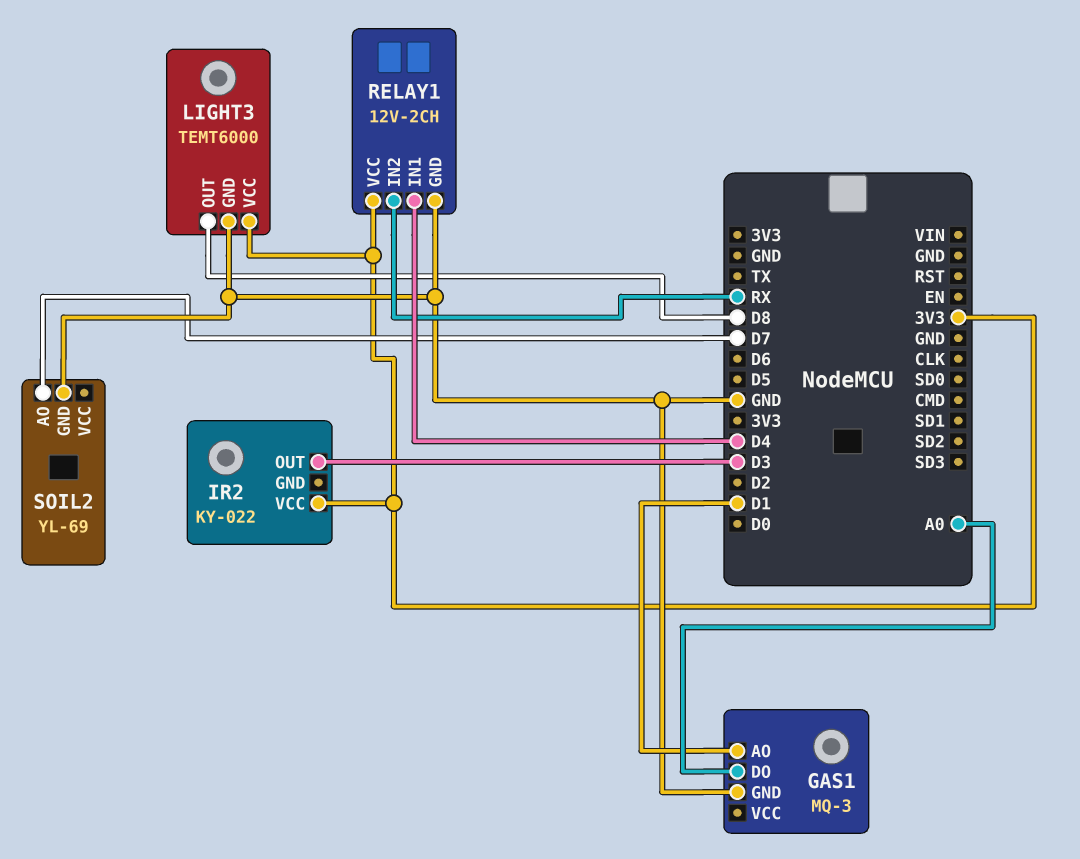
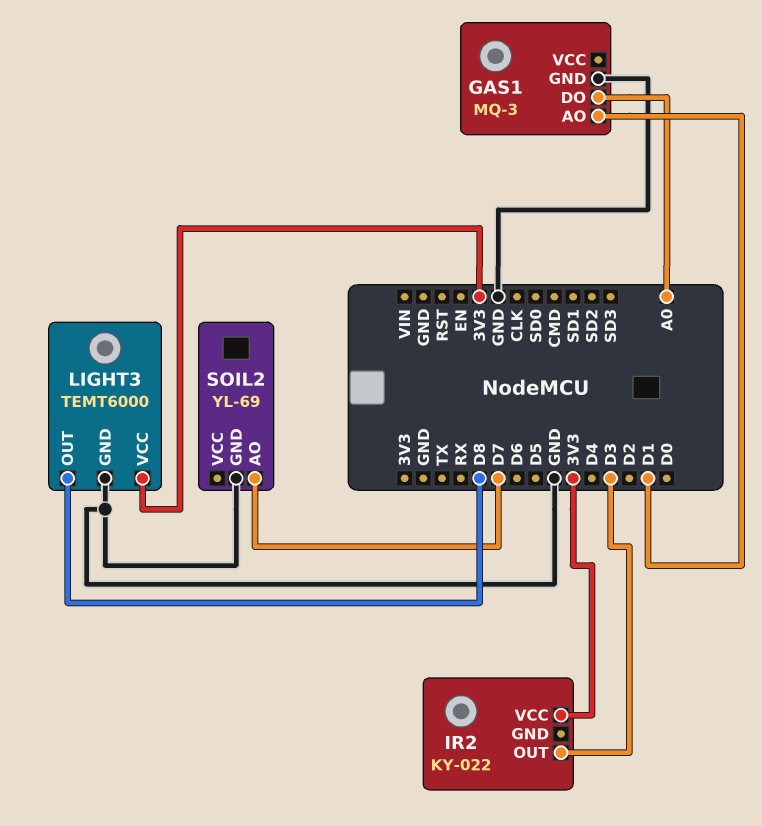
RELAY1: 12V-2CH -> none
RELAY1 pin GND: GND -> none
RELAY1 pin IN1: D4 -> none
RELAY1 pin IN2: RX -> none
RELAY1 pin VCC: 3V3 -> none

